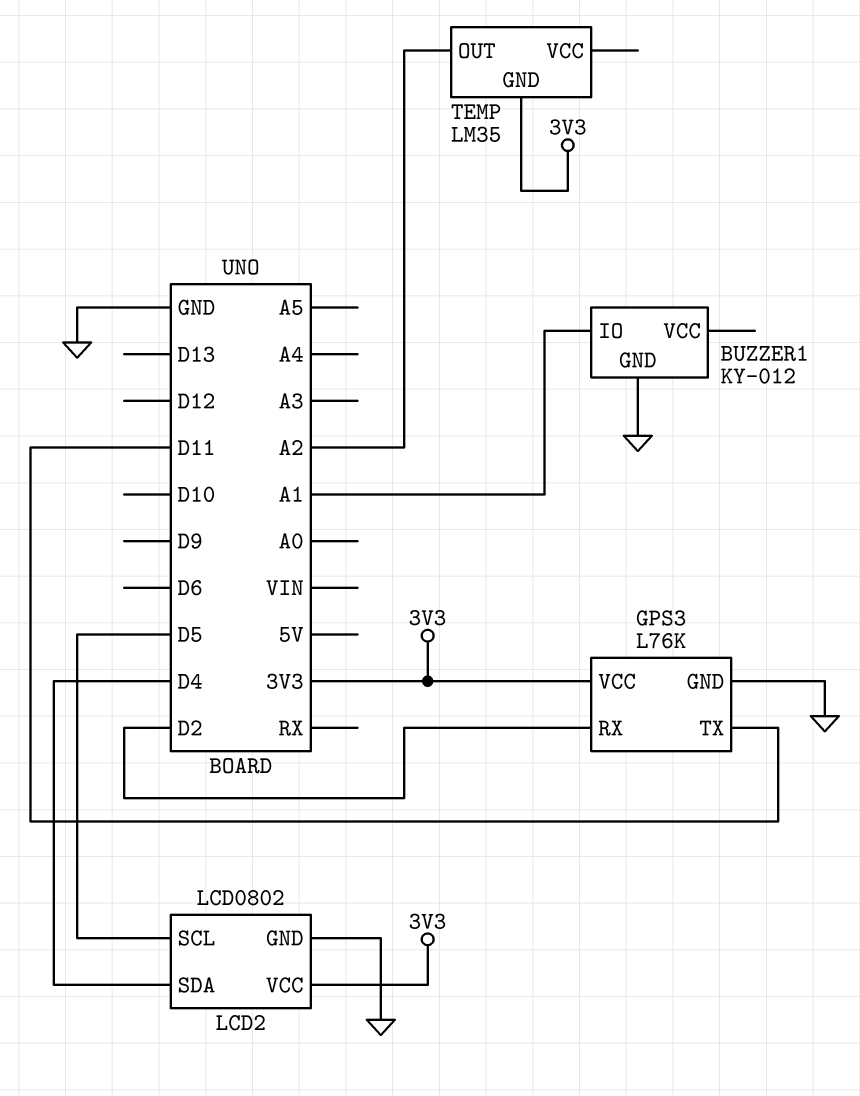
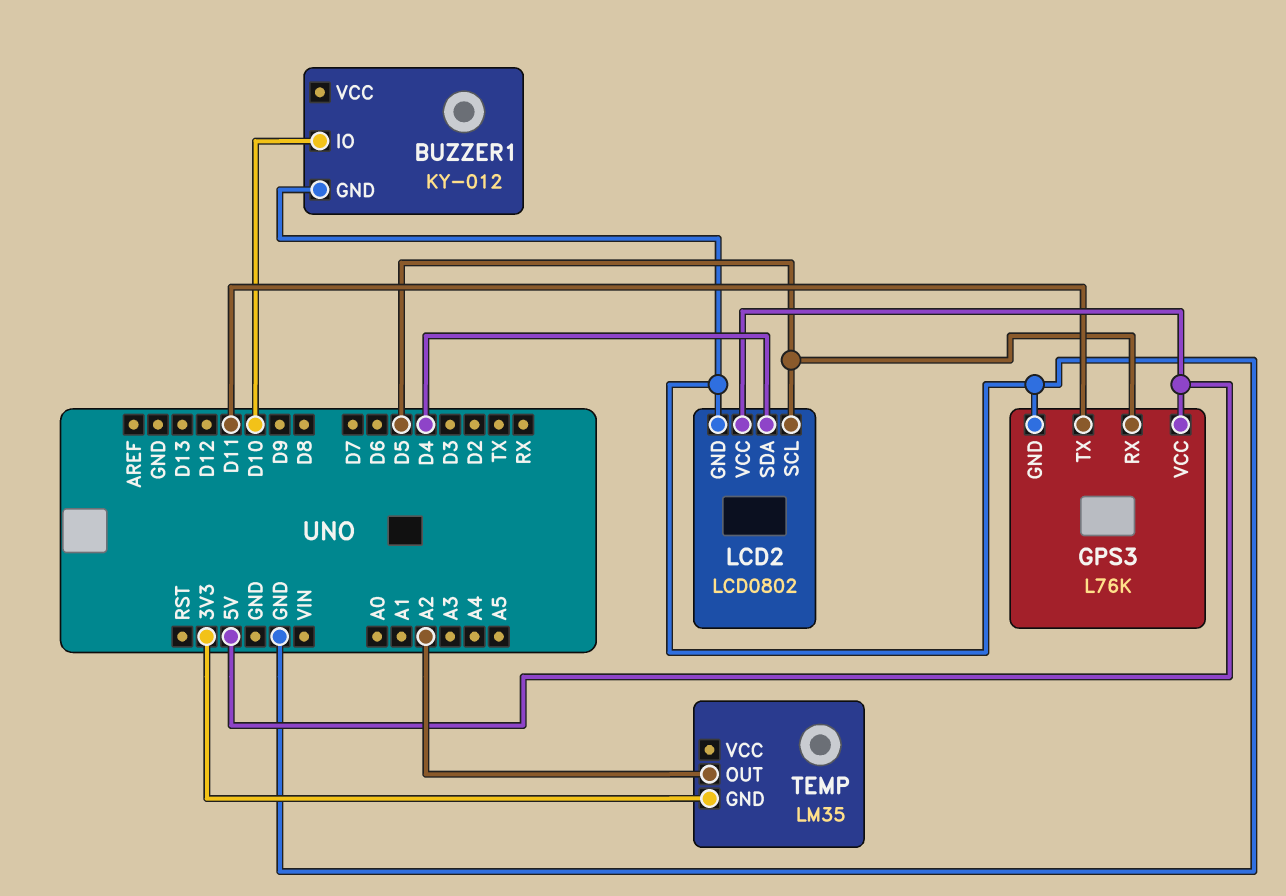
BUZZER1 pin IO: A1 -> D10
GPS3 pin RX: D2 -> D5
GPS3 pin VCC: 3V3 -> 5V
LCD2 pin VCC: 3V3 -> 5V

